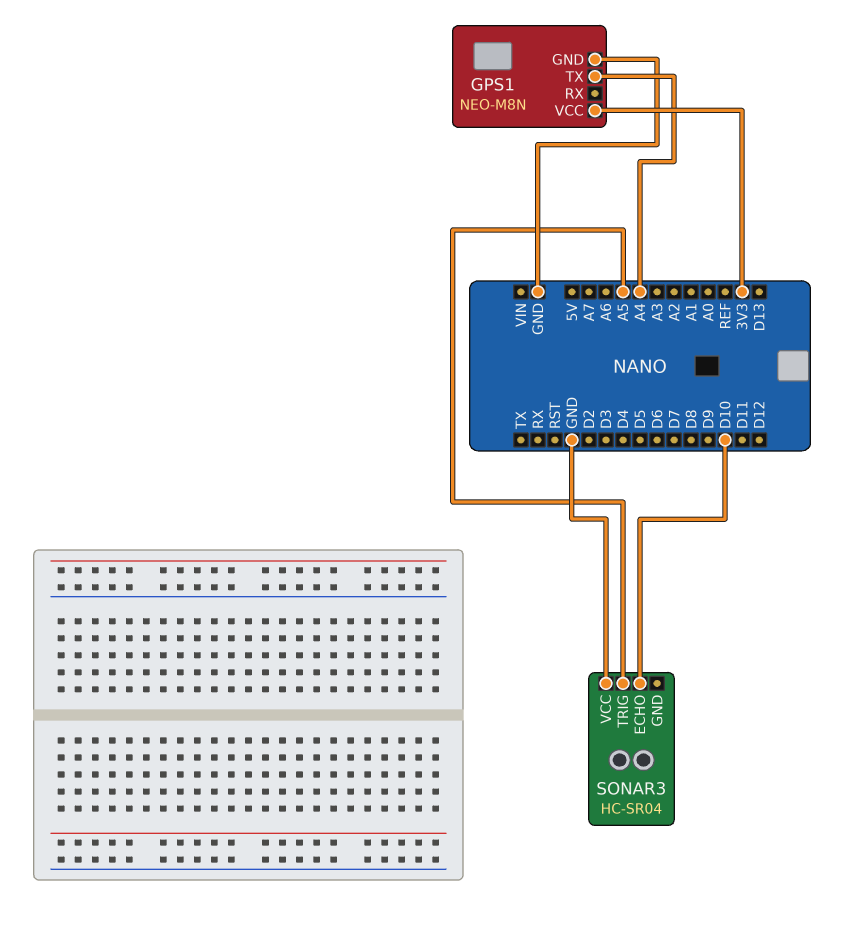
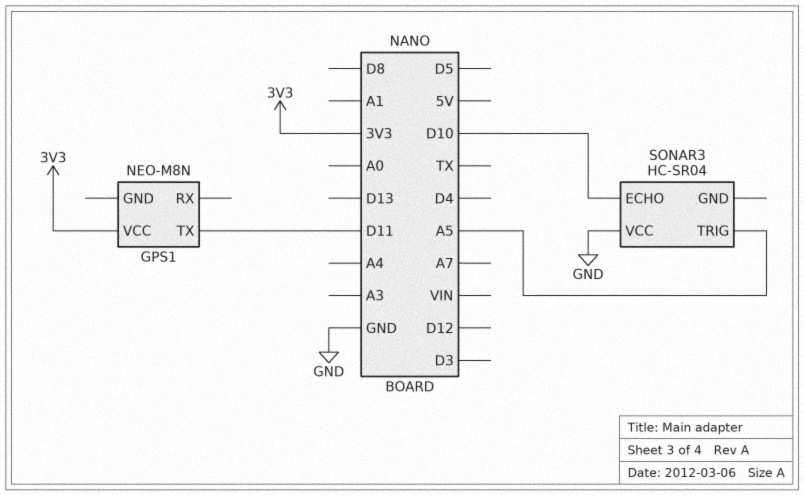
GPS1 pin GND: GND -> none
GPS1 pin TX: A4 -> D11

